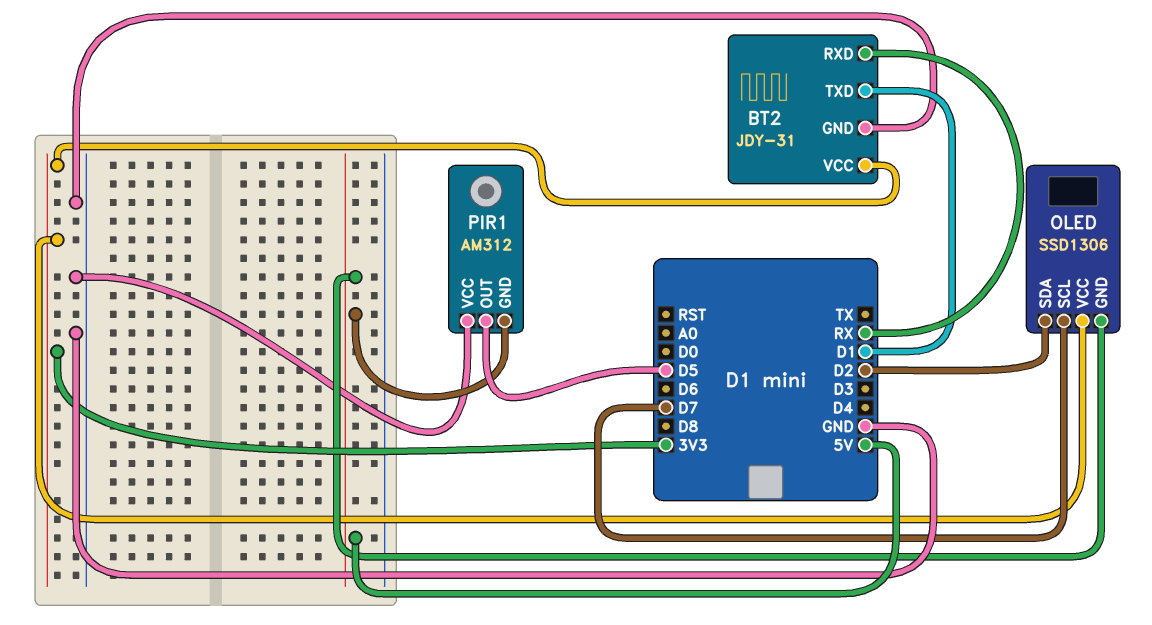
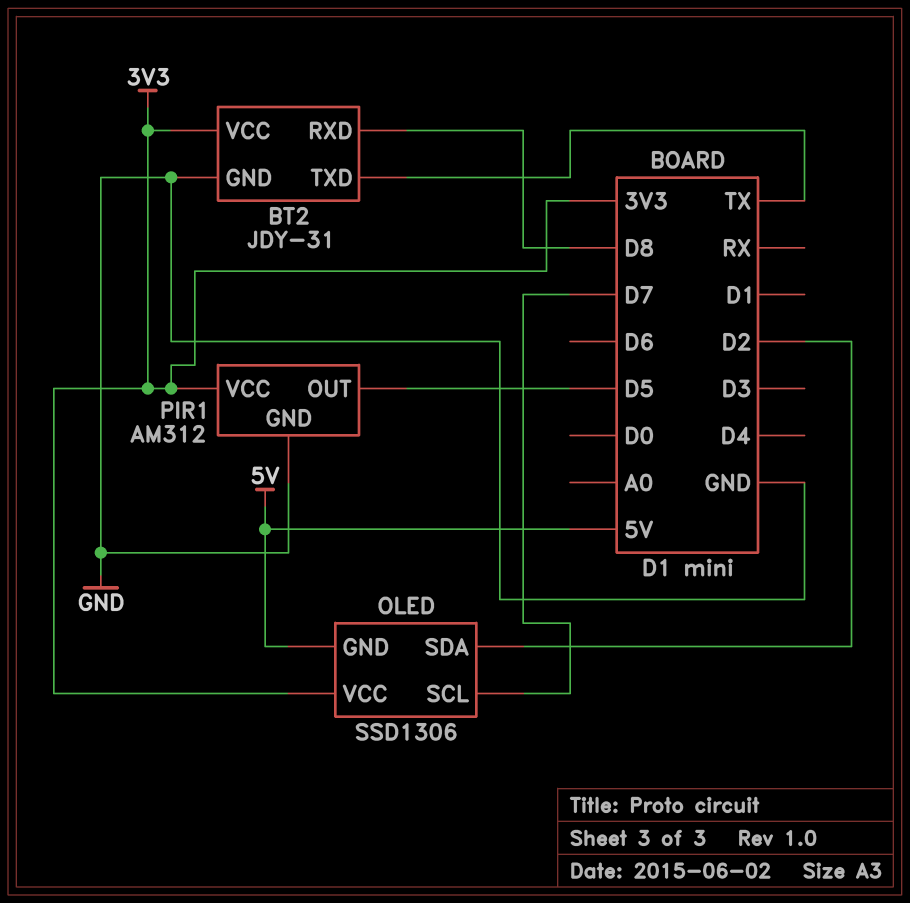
BT2 pin RXD: RX -> D8
BT2 pin TXD: D1 -> TX
PIR1 pin GND: 5V -> GND
PIR1 pin VCC: GND -> 3V3

